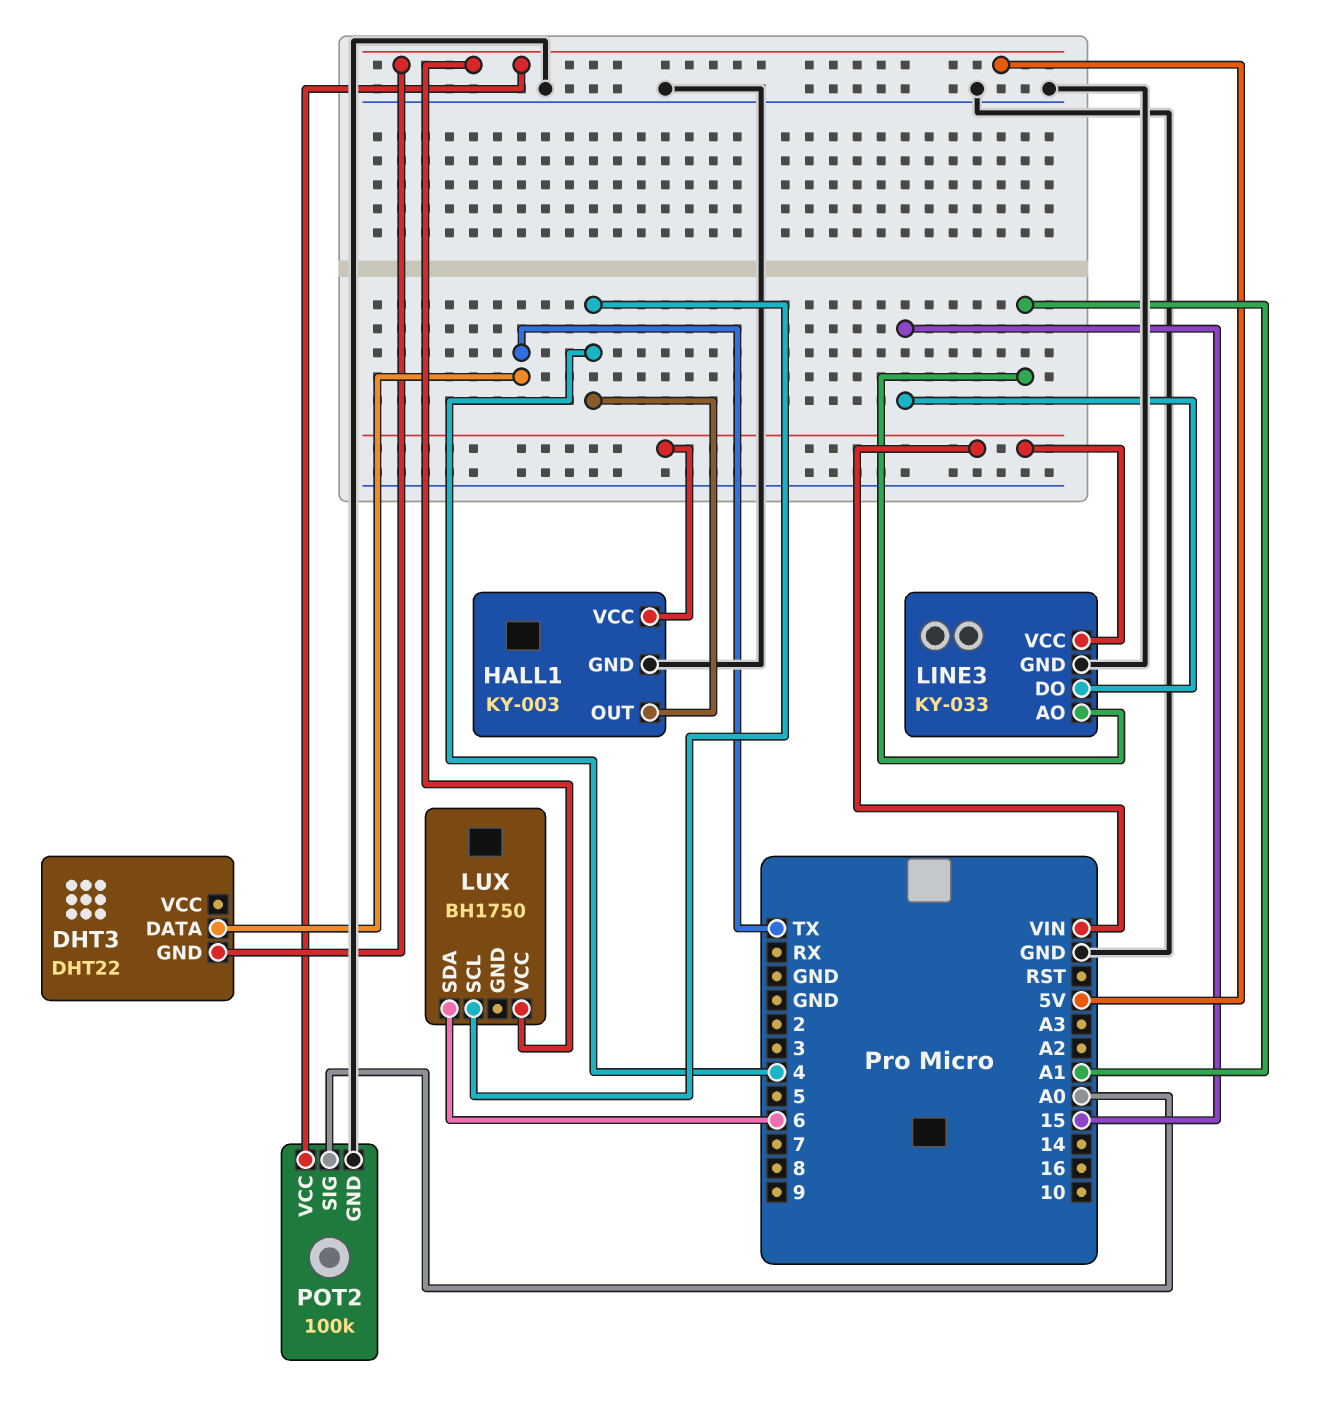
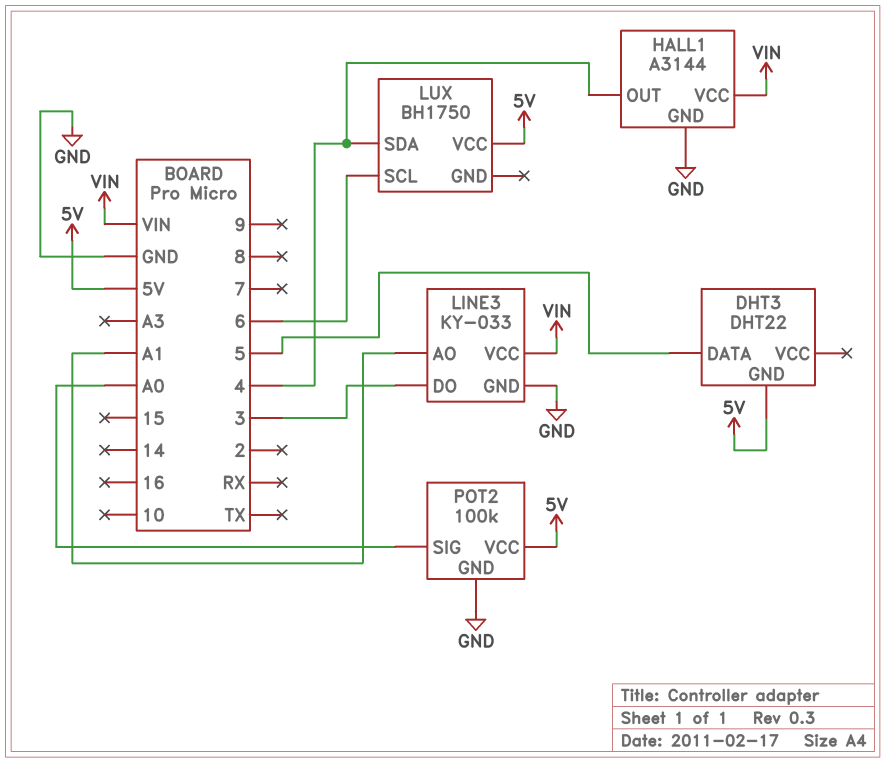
DHT3 pin DATA: TX -> 5
HALL1: KY-003 -> A3144
LINE3 pin DO: 15 -> 3
LUX pin SCL: 4 -> 6
LUX pin SDA: 6 -> 4

